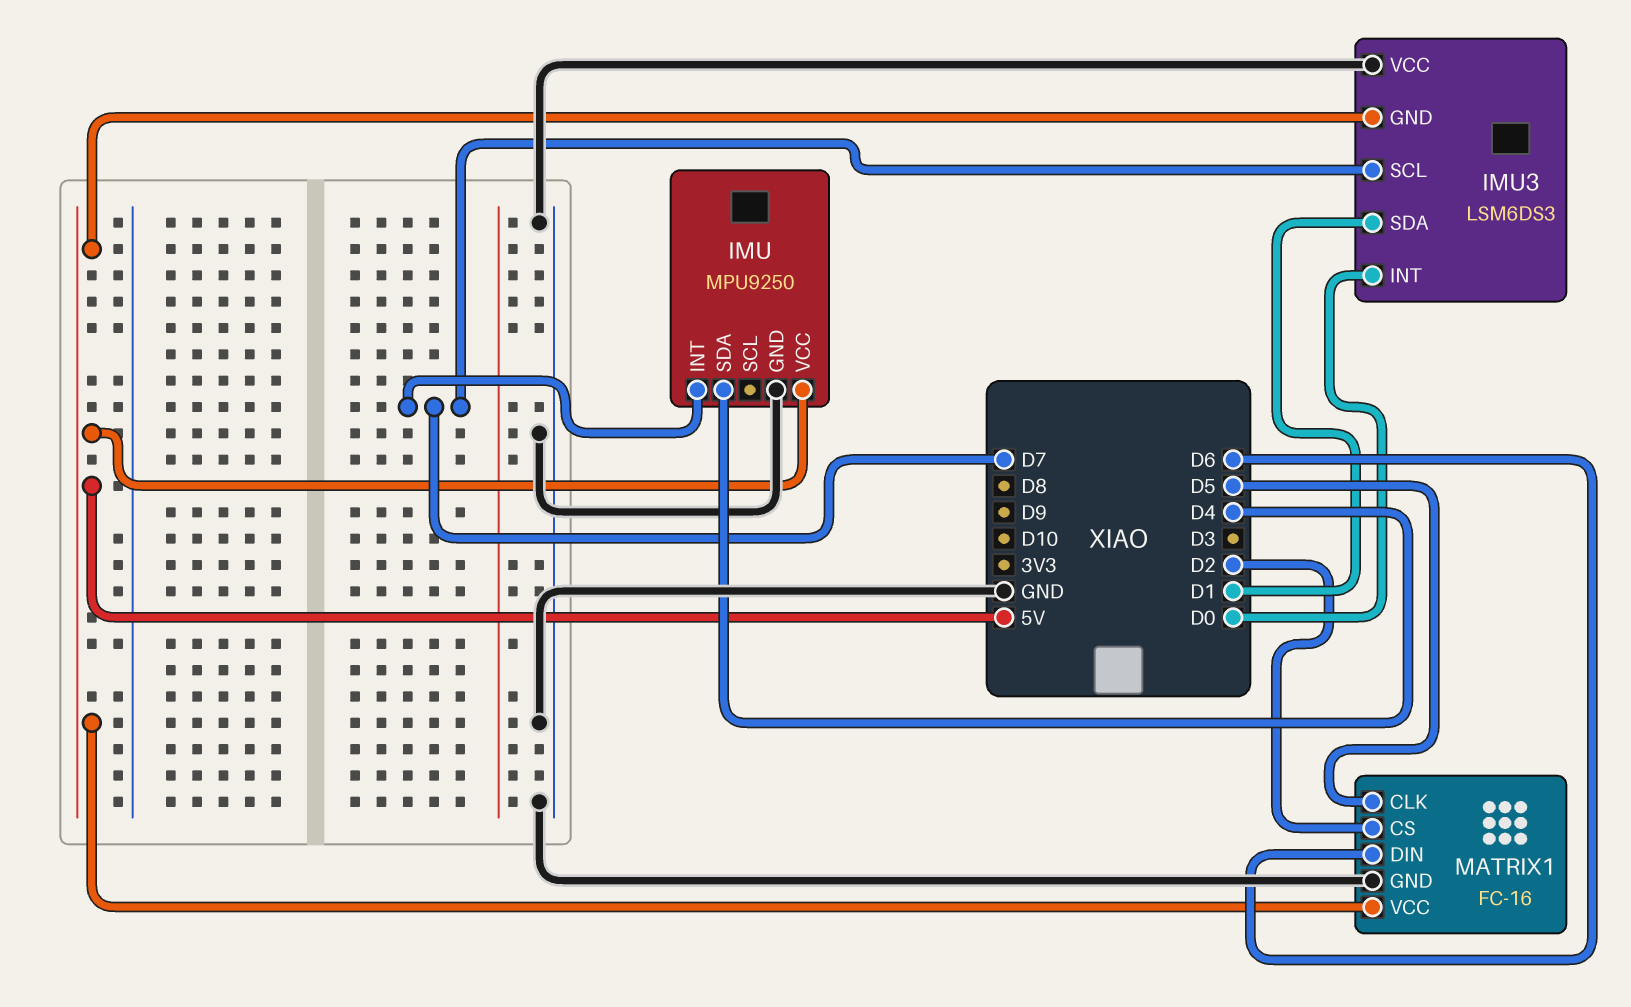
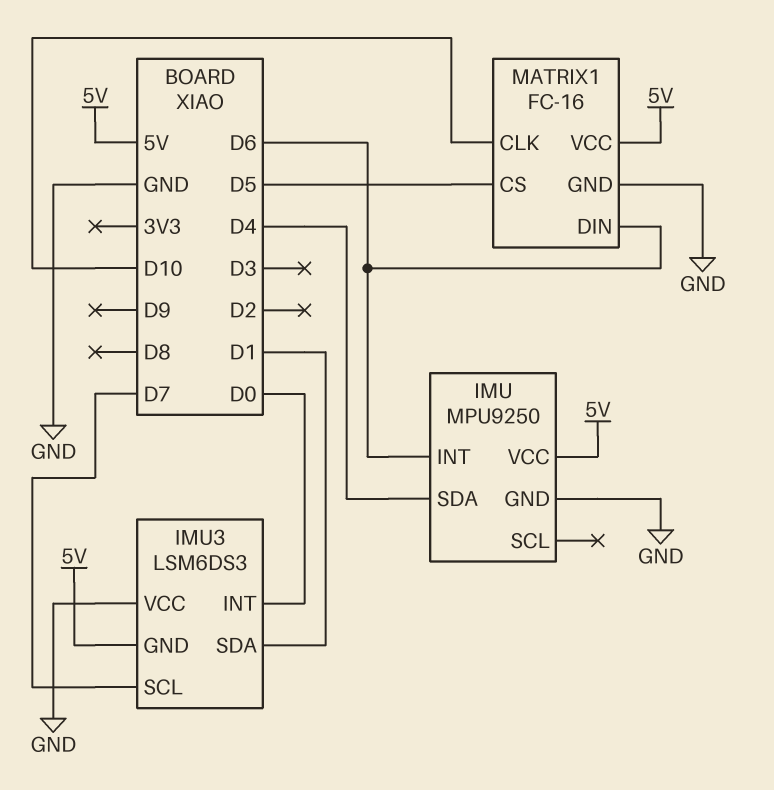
IMU pin INT: D7 -> D6
MATRIX1 pin CLK: D5 -> D10
MATRIX1 pin CS: D2 -> D5

